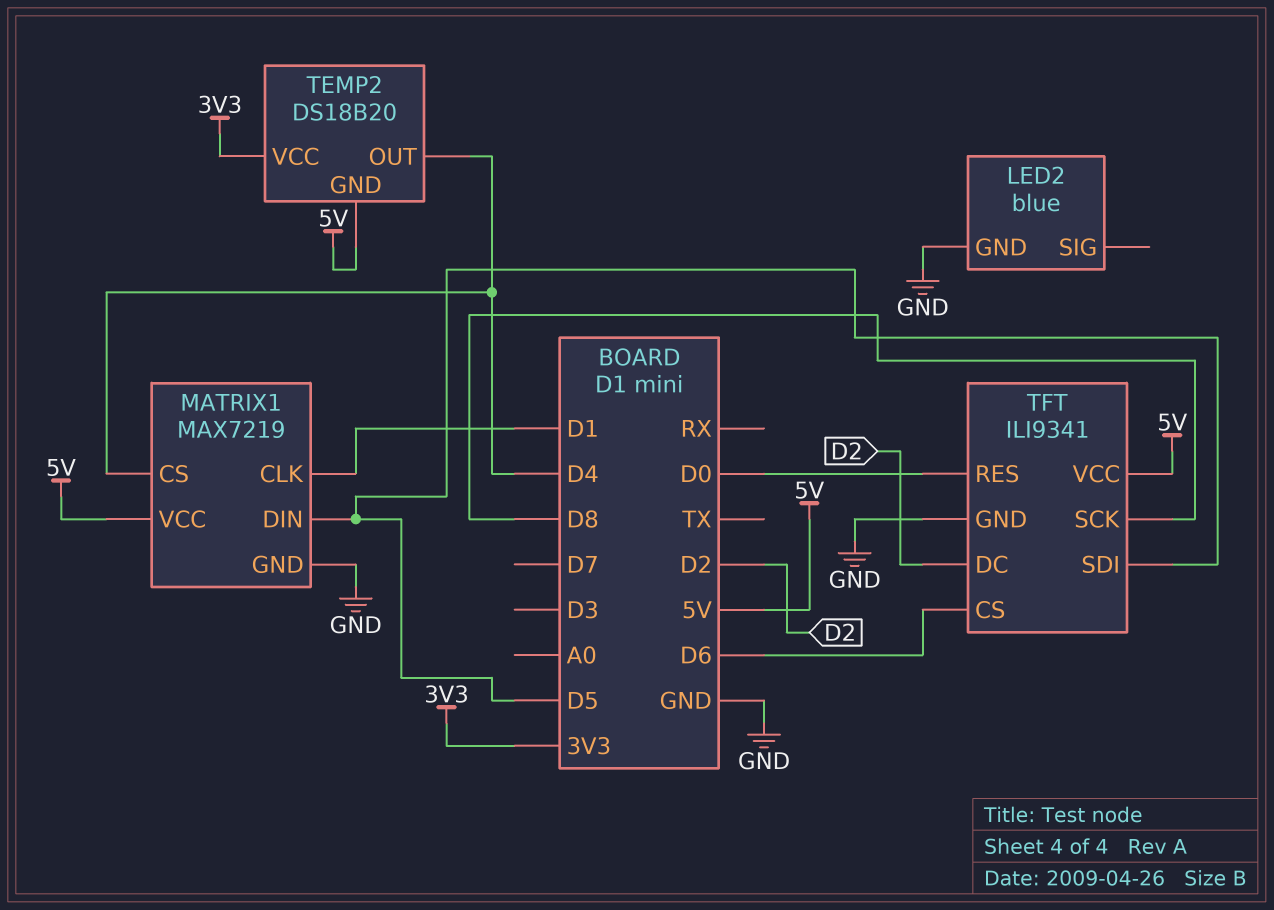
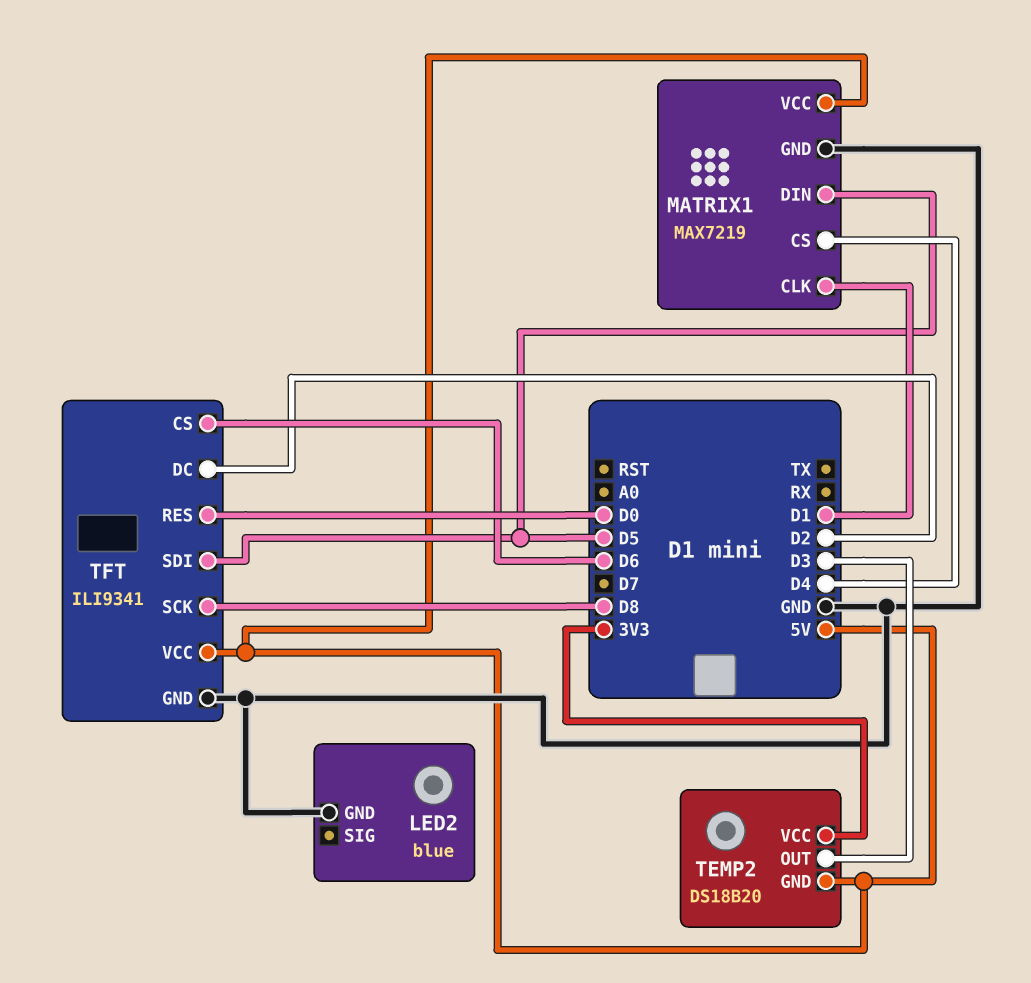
TEMP2 pin OUT: D4 -> D3

